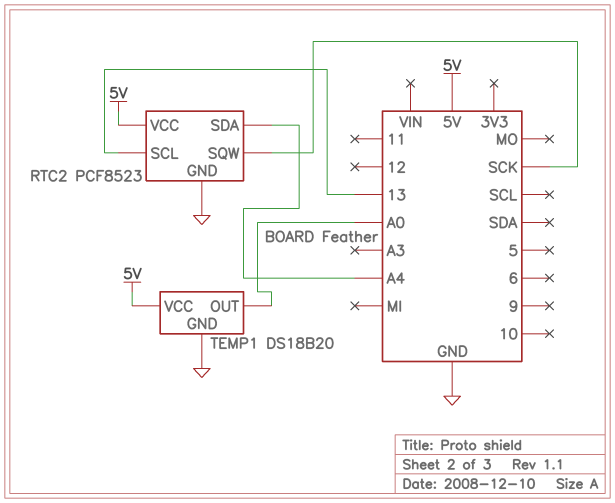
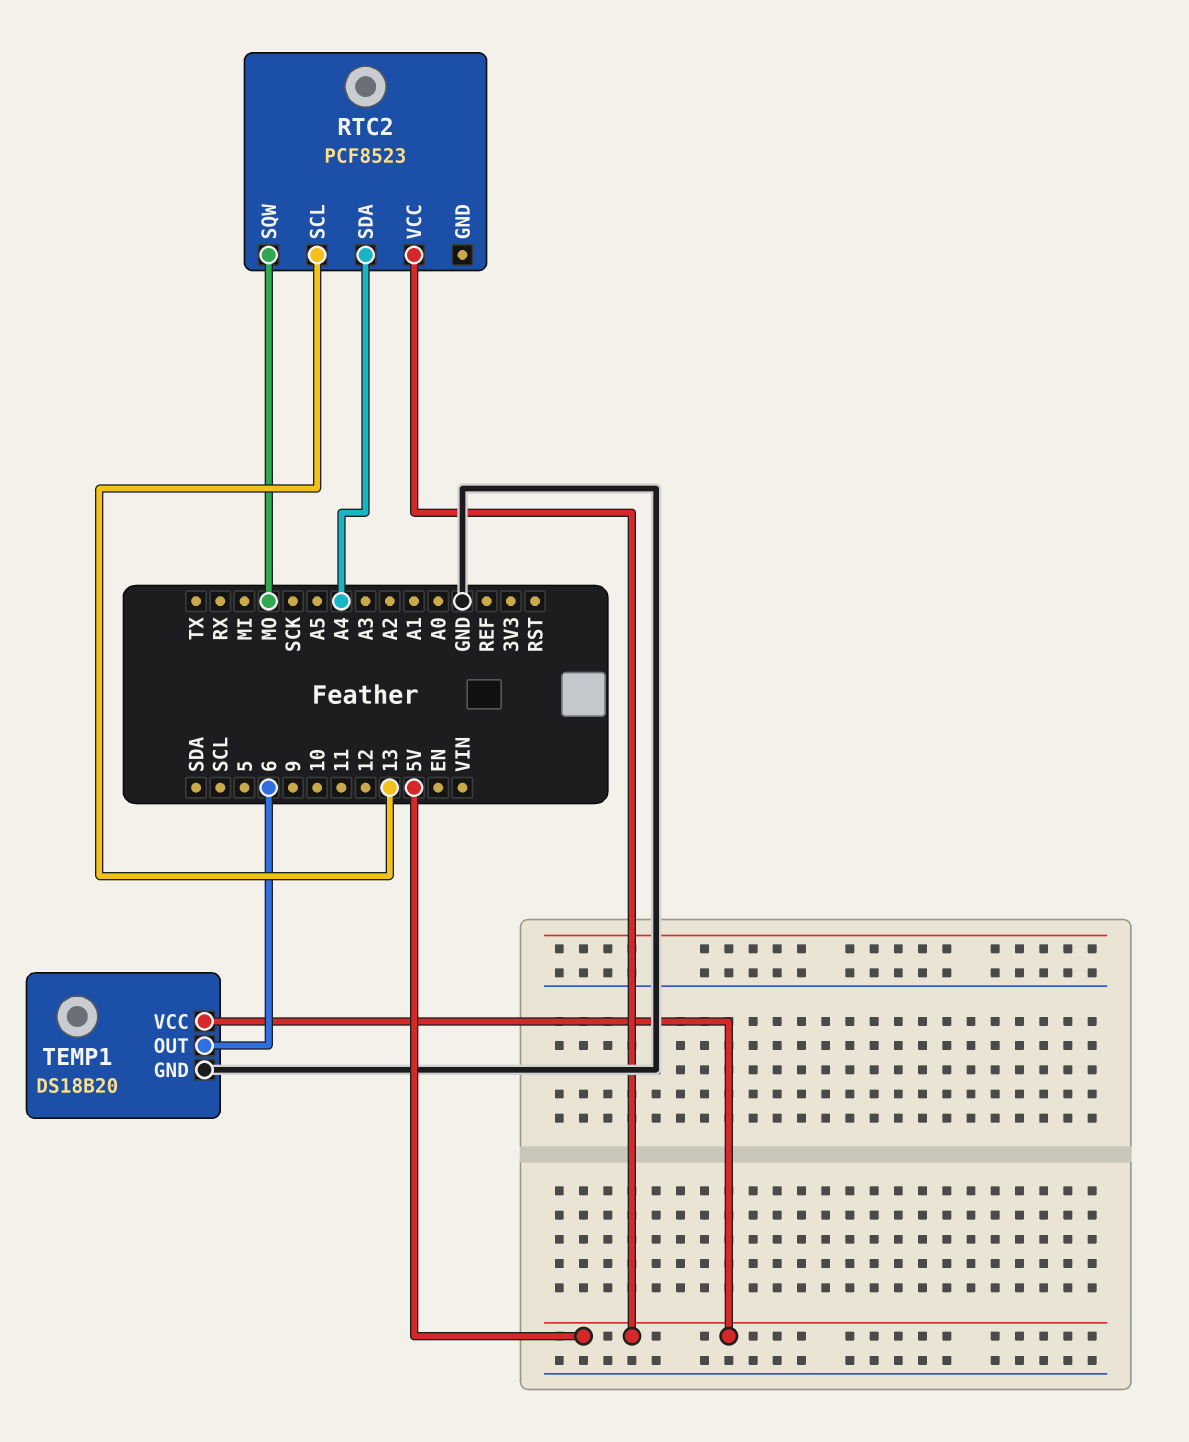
RTC2 pin GND: GND -> none
RTC2 pin SQW: SCK -> MO
TEMP1 pin OUT: A0 -> 6

